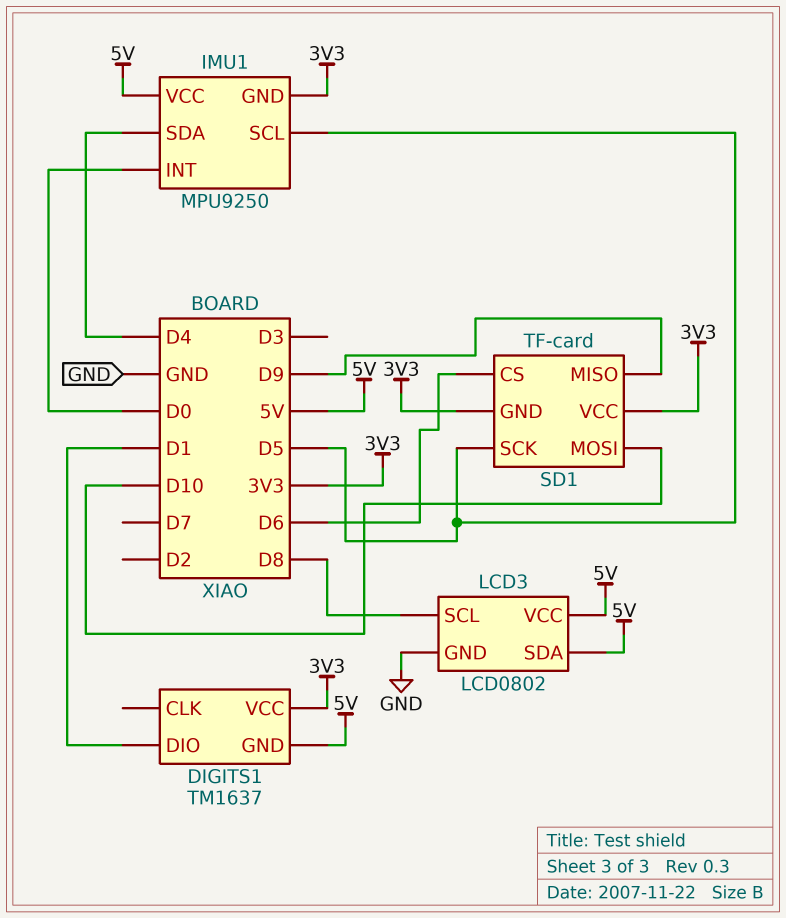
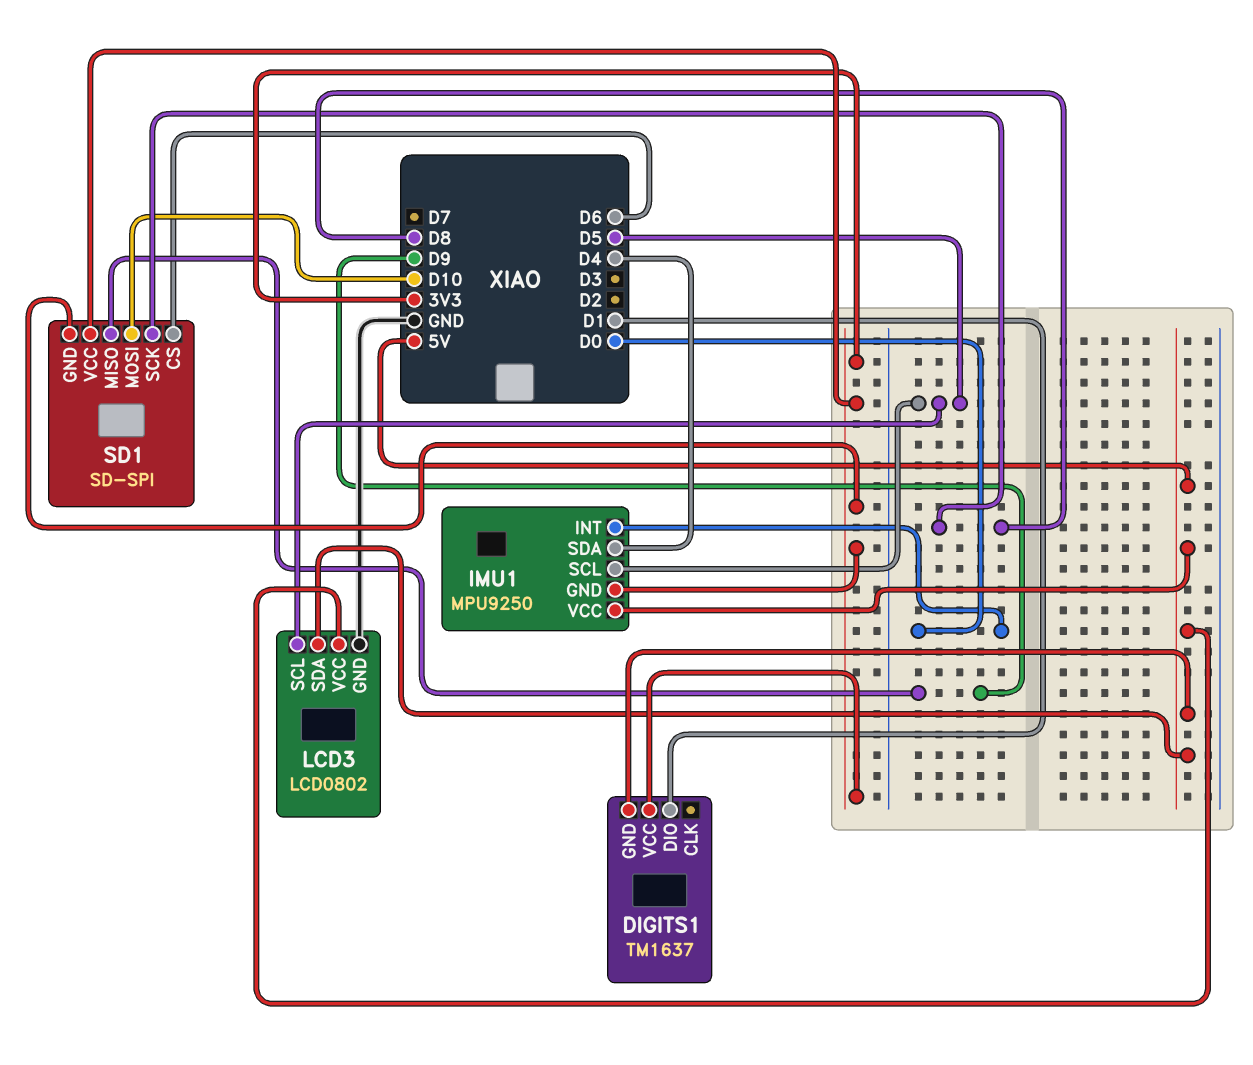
LCD3 pin SCL: D8 -> D5
SD1: TF-card -> SD-SPI
SD1 pin SCK: D5 -> D8

